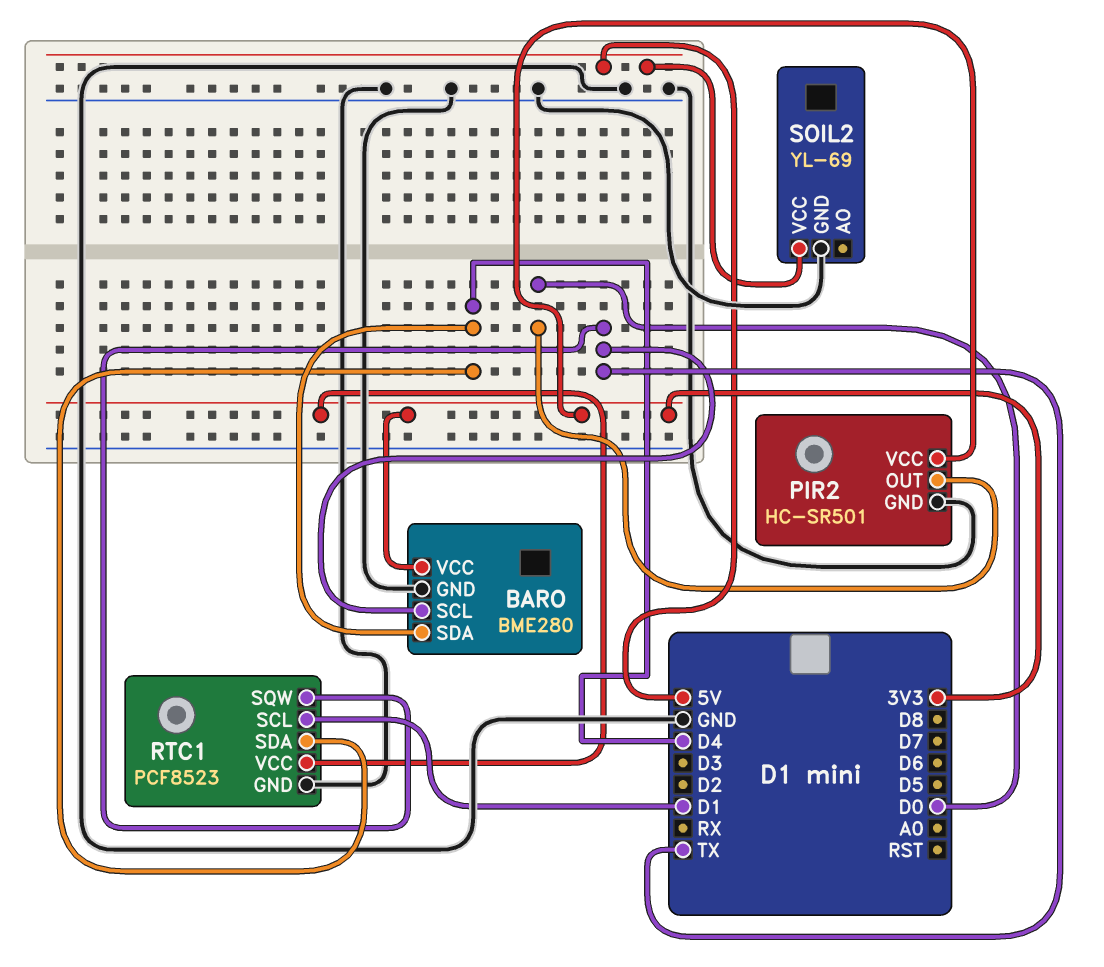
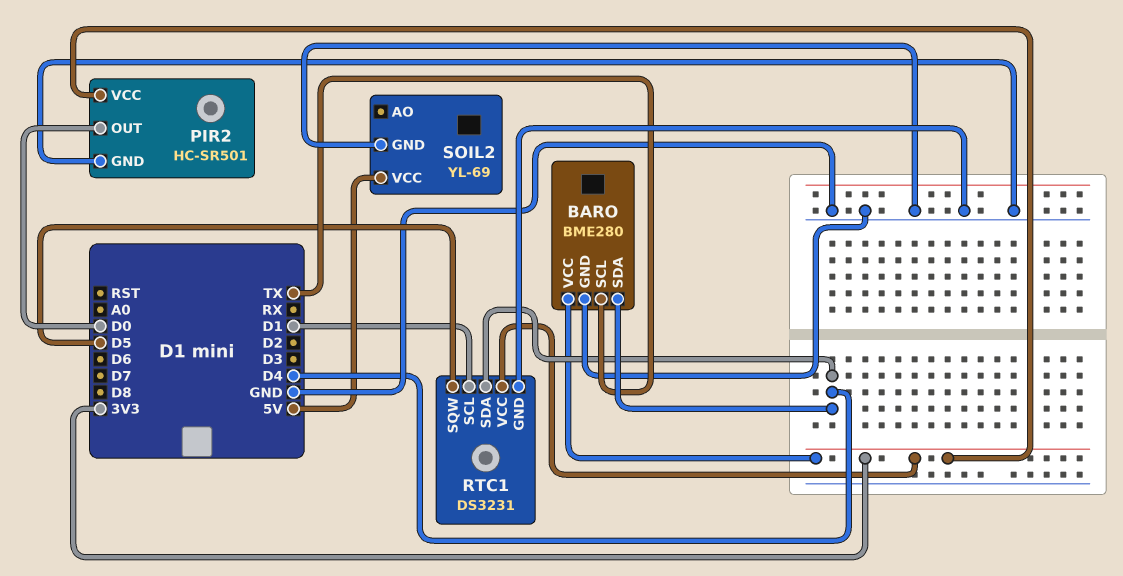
RTC1: PCF8523 -> DS3231
RTC1 pin SQW: TX -> D5

